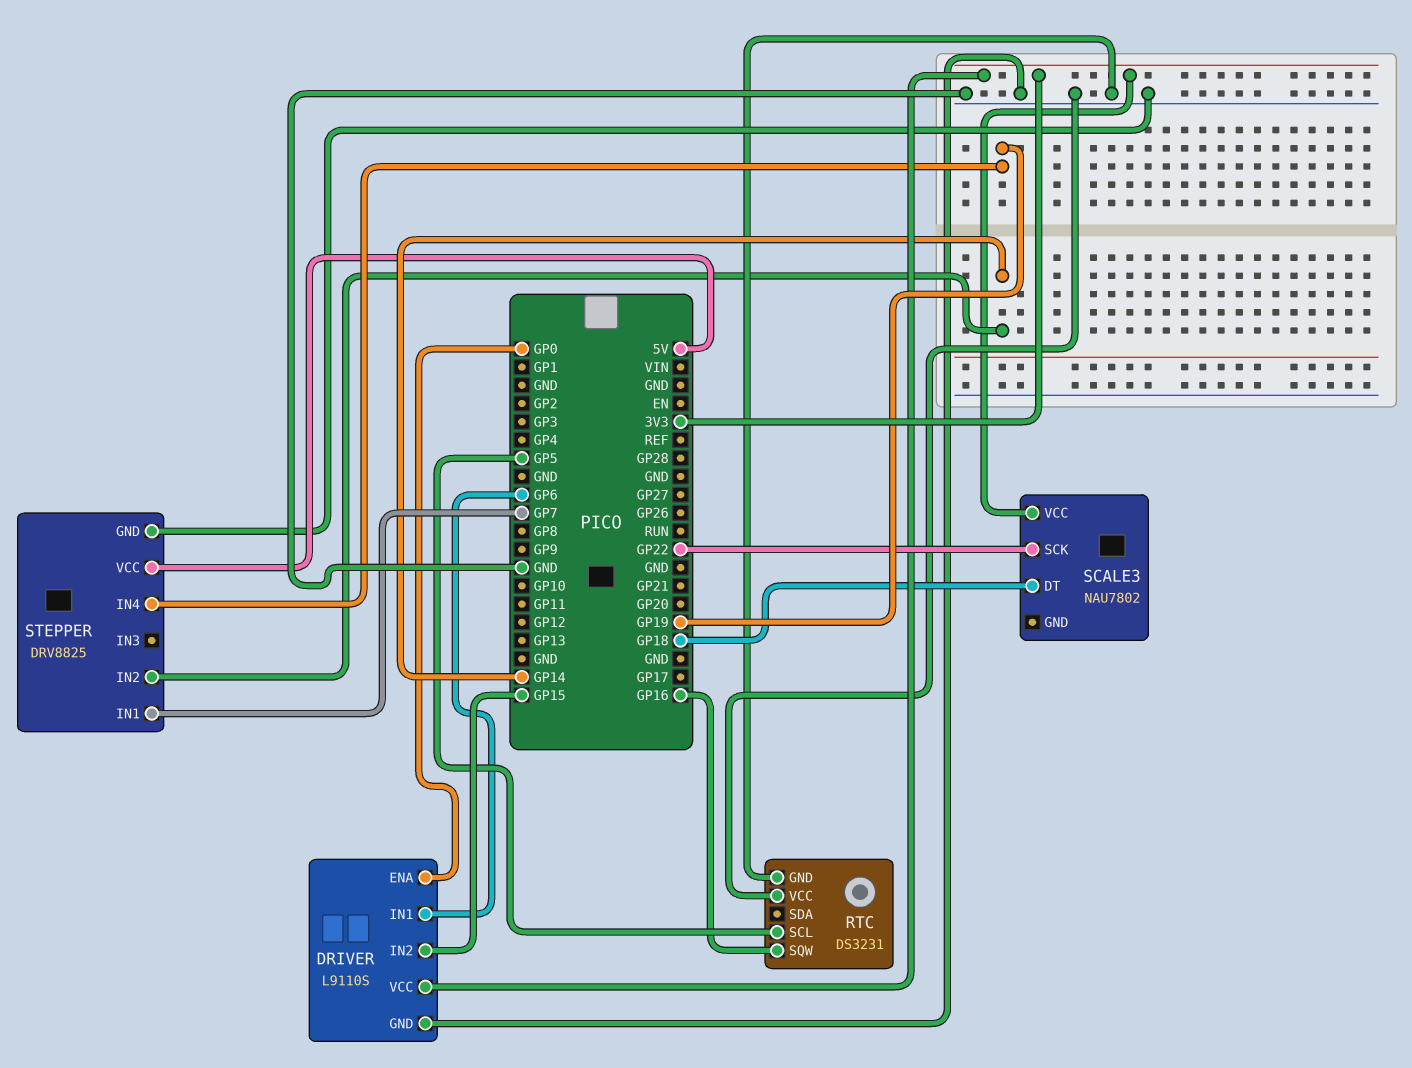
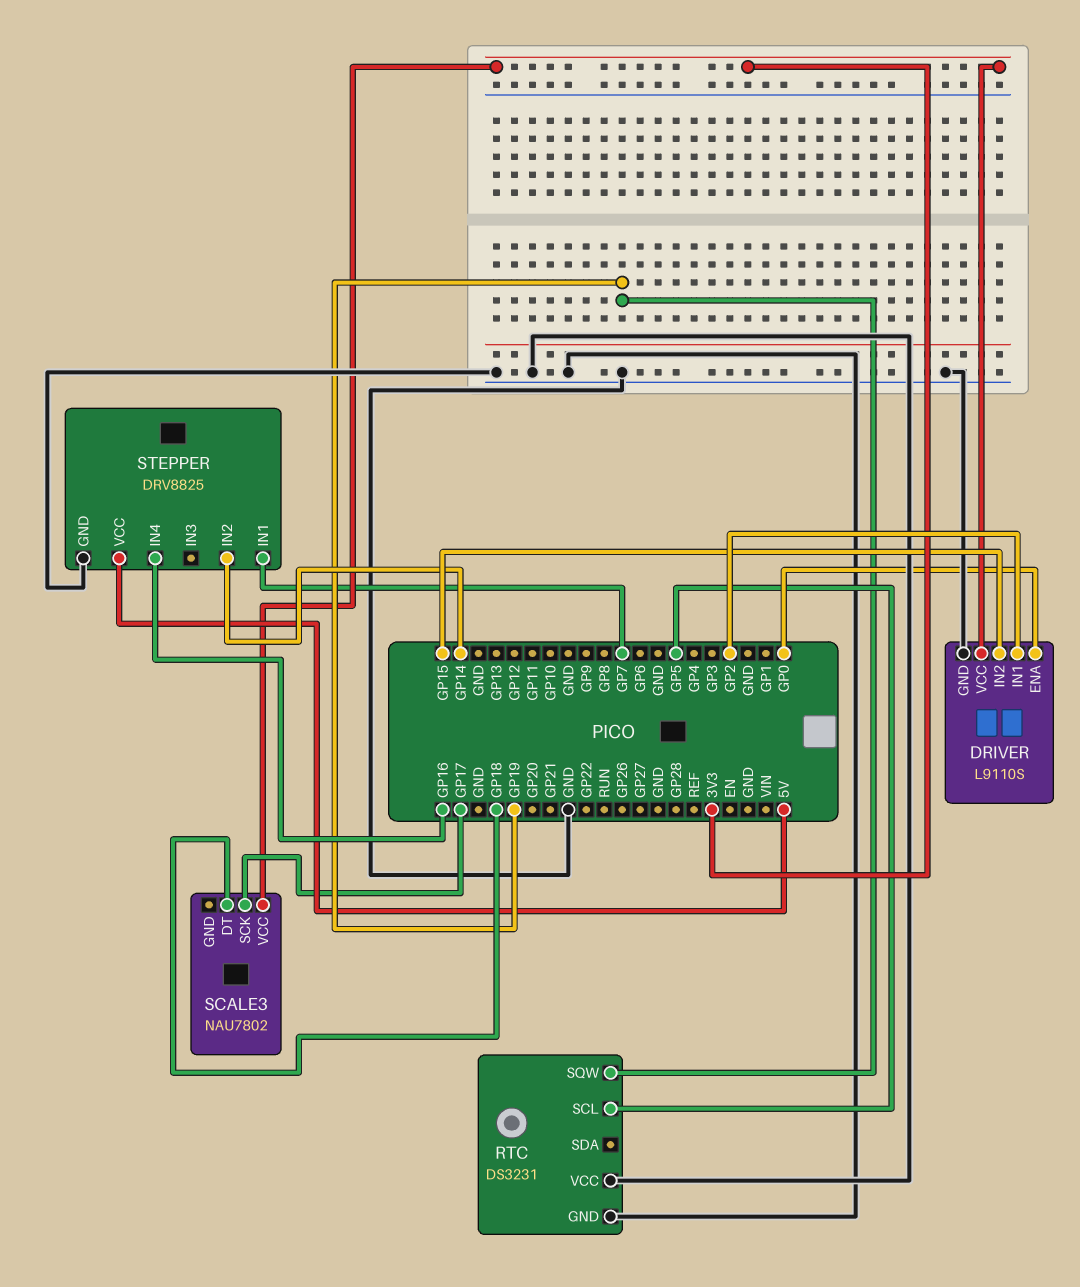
DRIVER pin IN1: GP6 -> GP2
RTC pin SQW: GP16 -> GP19
SCALE3 pin SCK: GP22 -> GP17
STEPPER pin IN4: GP19 -> GP16

